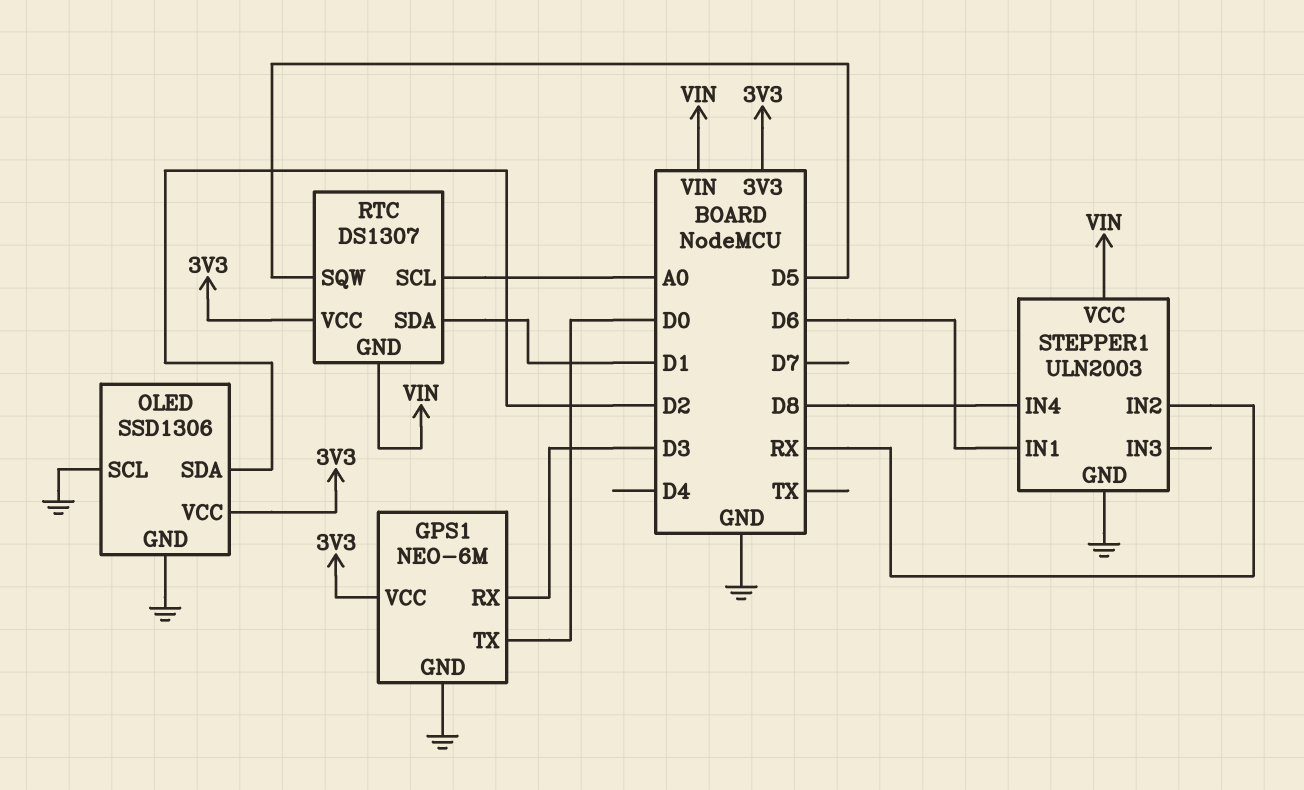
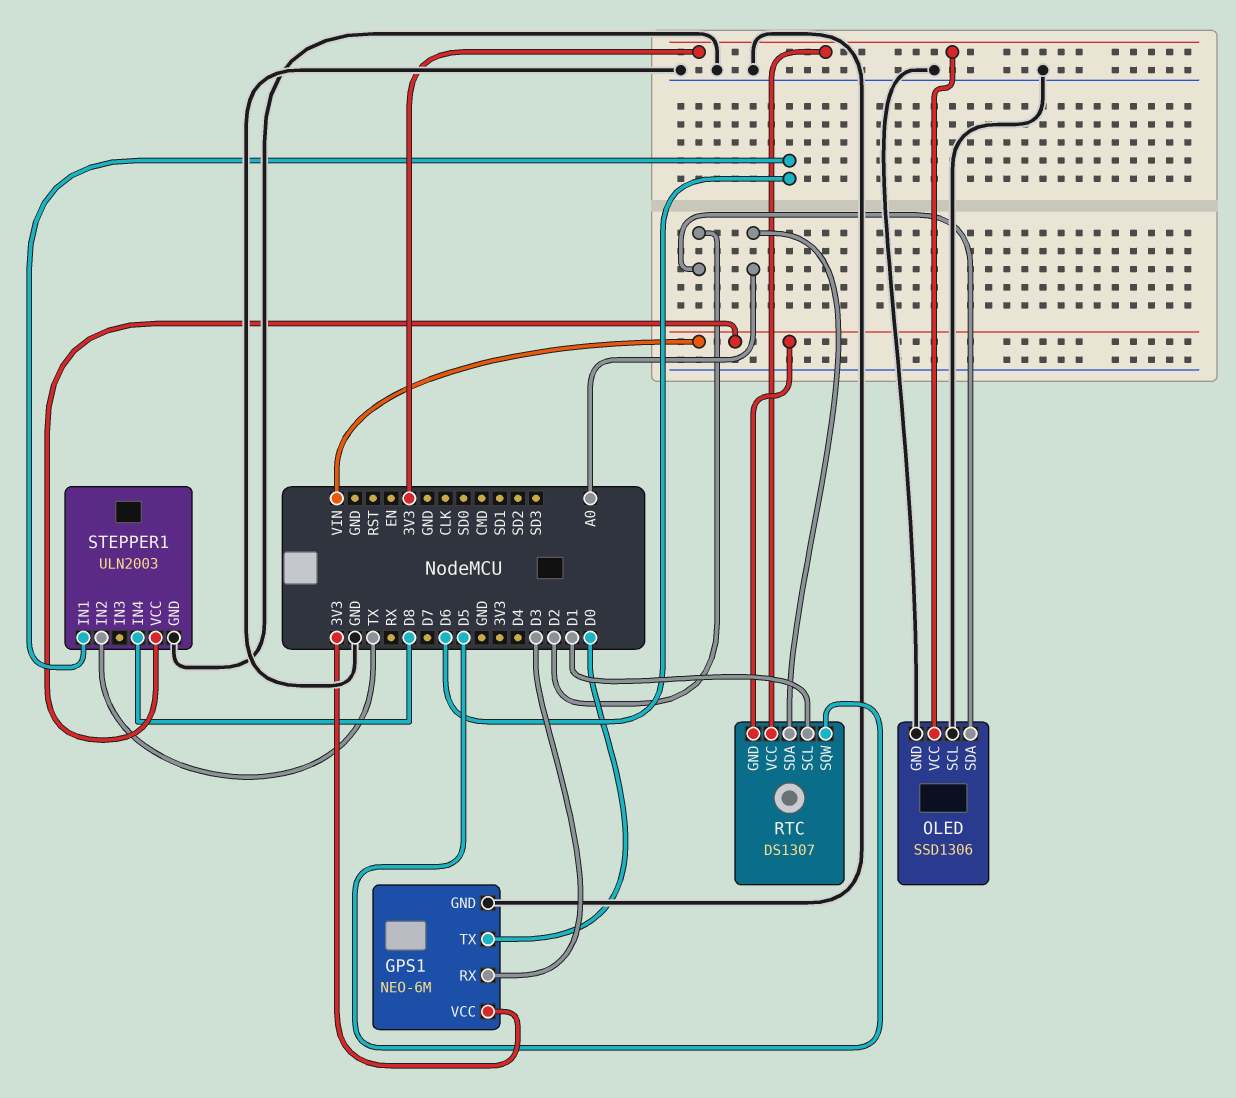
RTC pin SCL: A0 -> D1
RTC pin SDA: D1 -> A0
STEPPER1 pin IN2: RX -> TX

